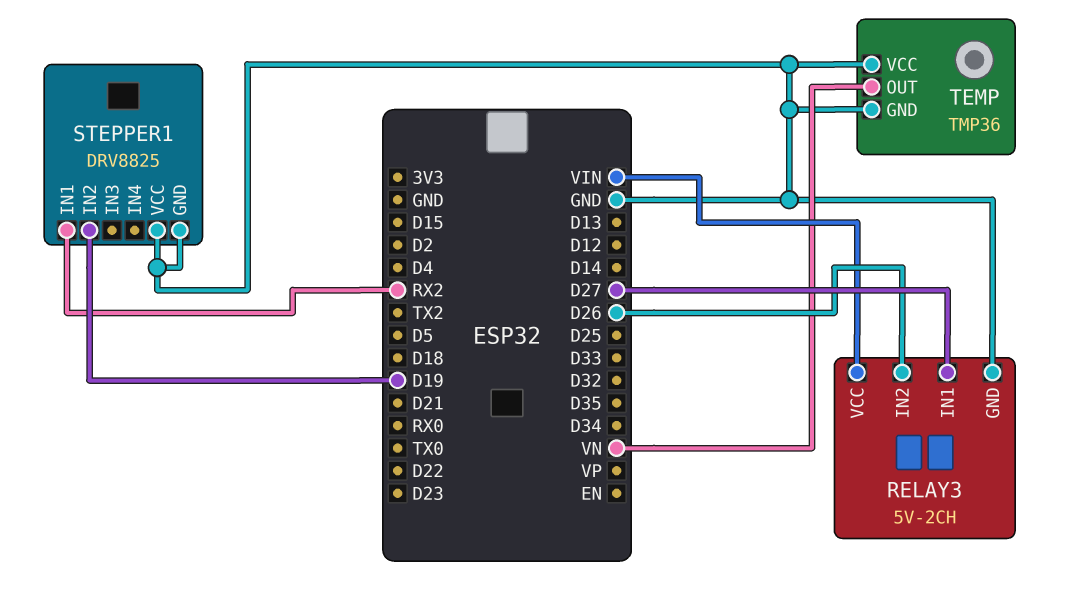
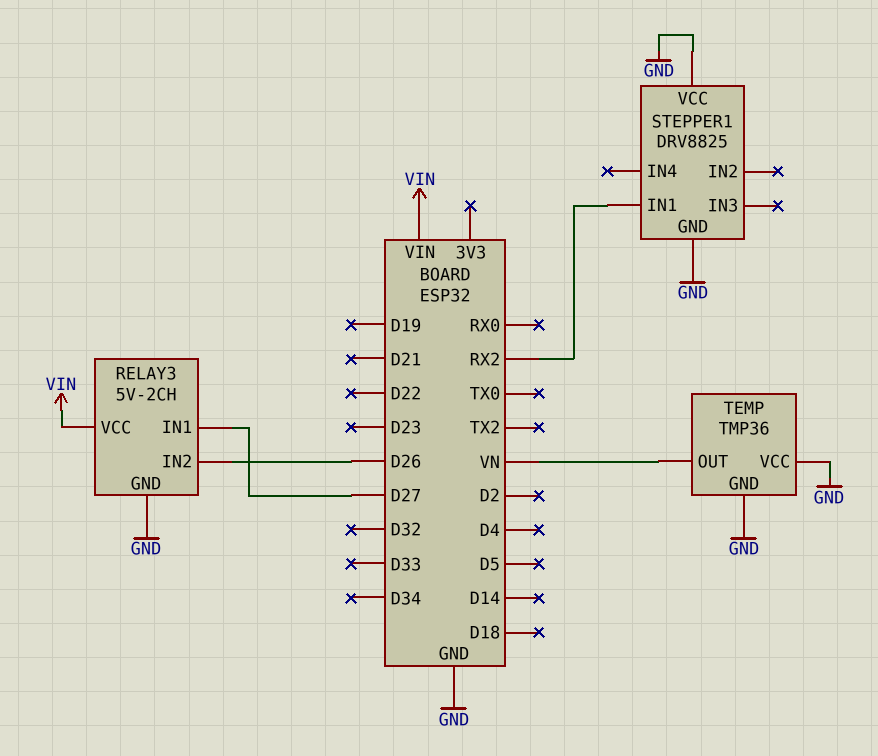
STEPPER1 pin IN2: D19 -> none

